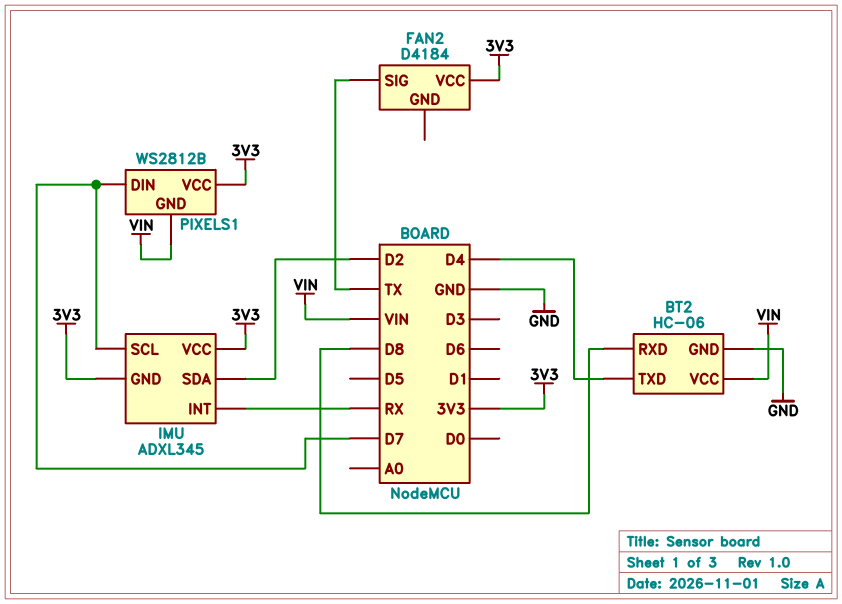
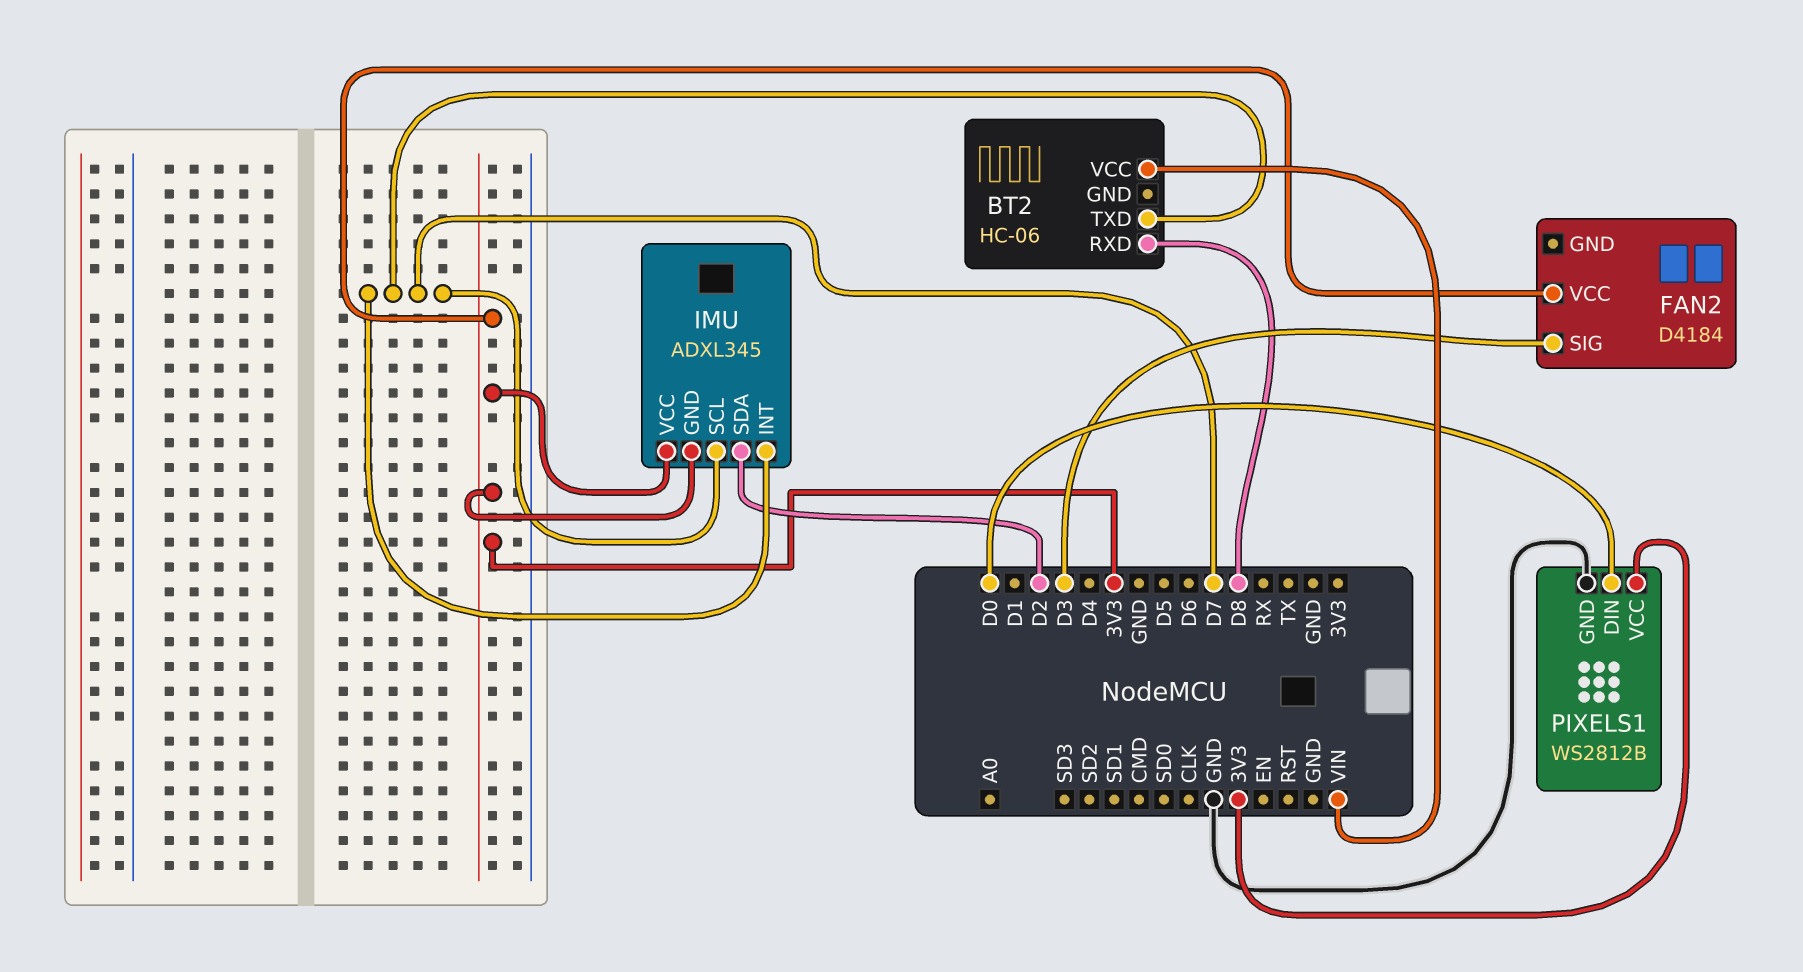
BT2 pin GND: GND -> none
BT2 pin TXD: D4 -> D7
FAN2 pin SIG: TX -> D3
IMU pin INT: RX -> D7
PIXELS1 pin DIN: D7 -> D0
PIXELS1 pin GND: VIN -> GND

